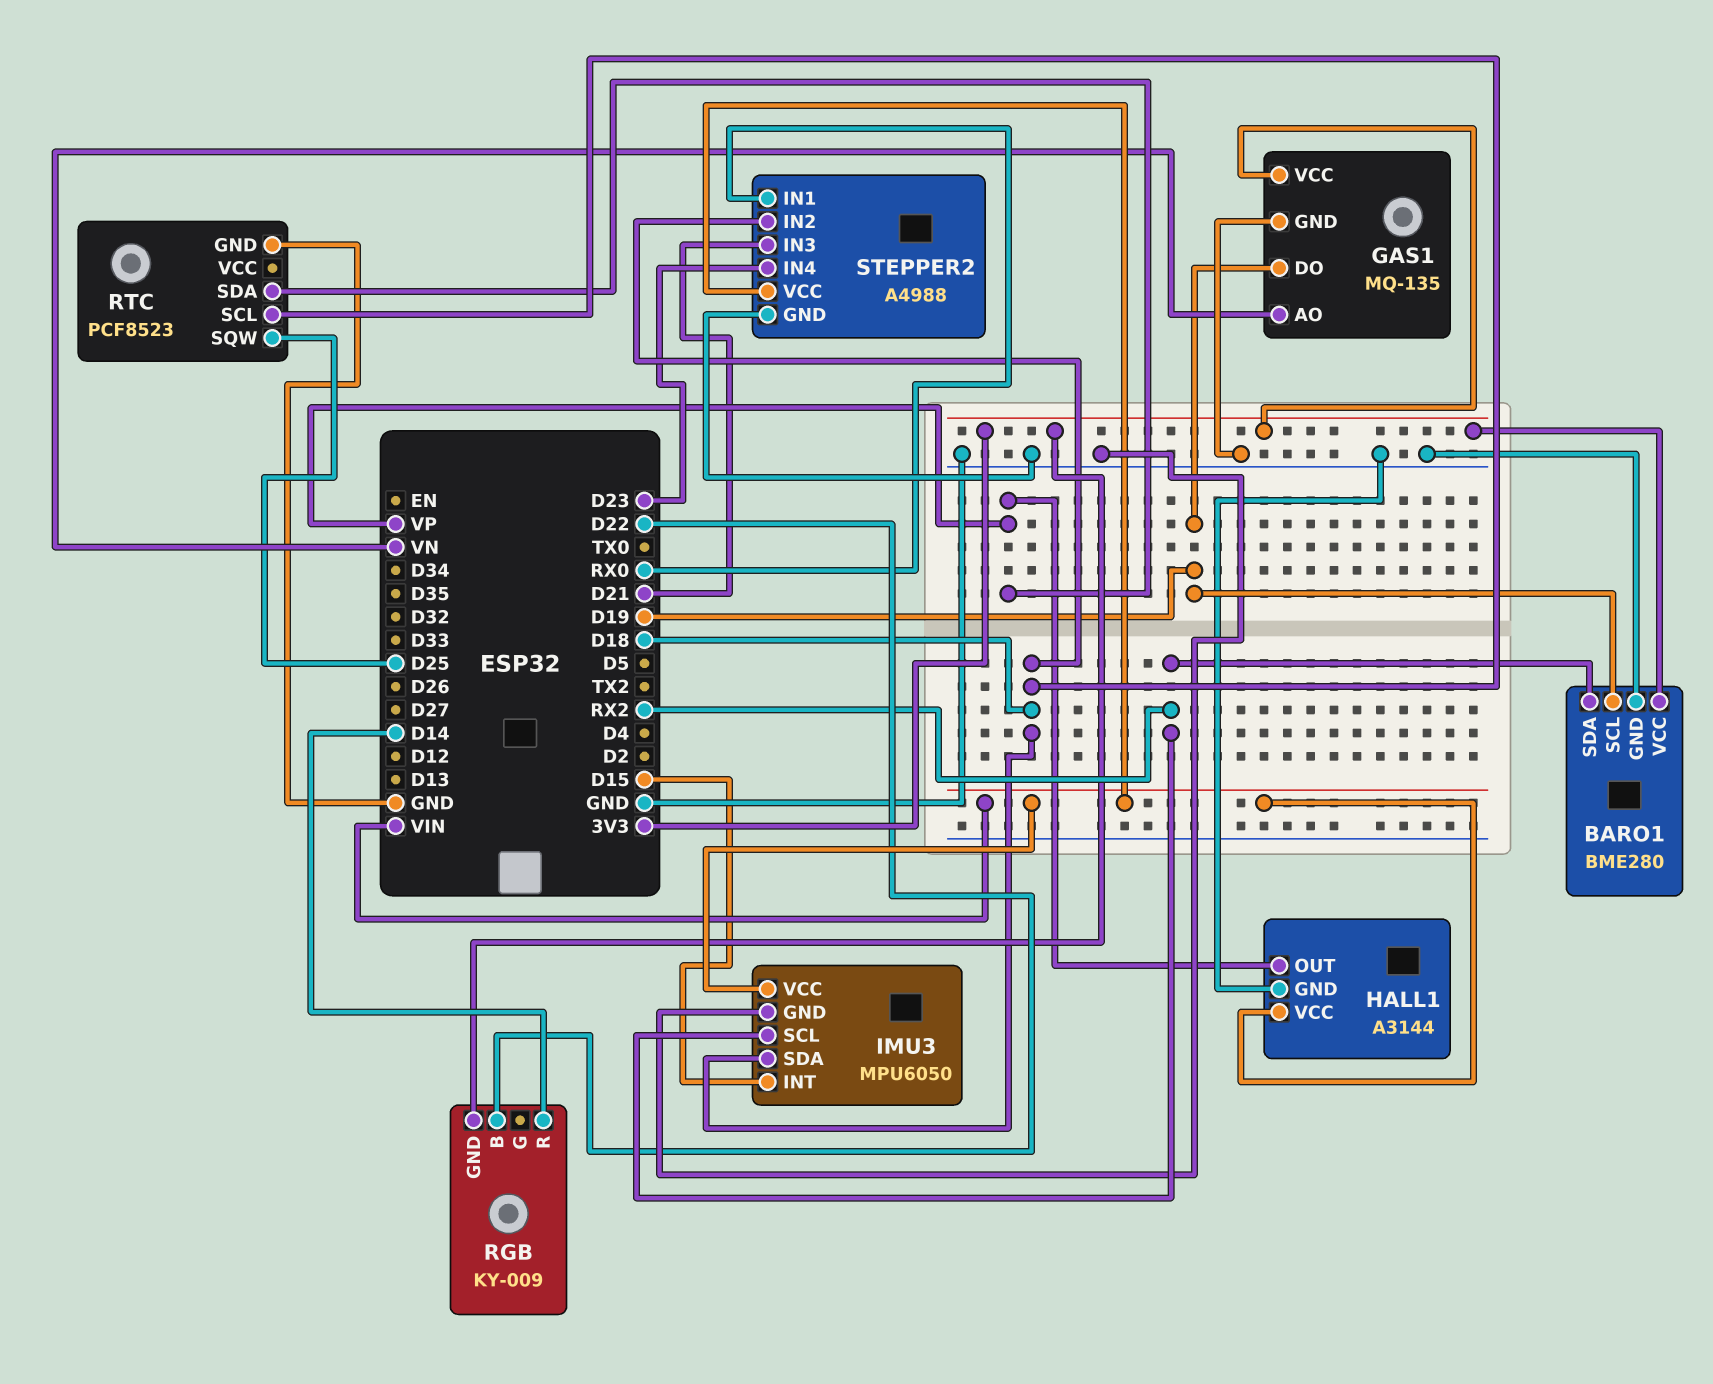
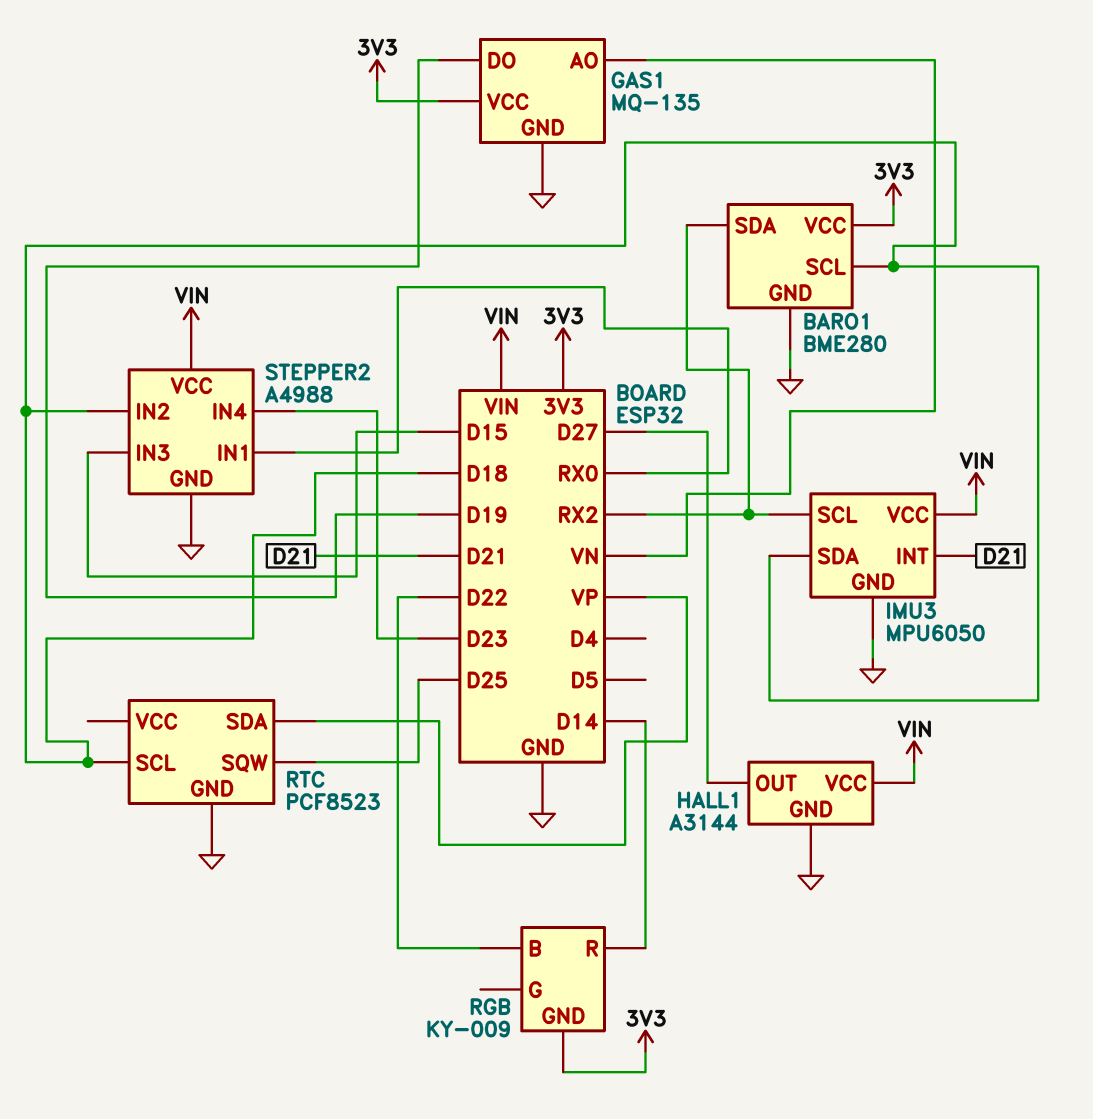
BARO1 pin SCL: D19 -> D18
HALL1 pin OUT: VP -> D27
IMU3 pin INT: D15 -> D21
STEPPER2 pin IN3: D21 -> D15

